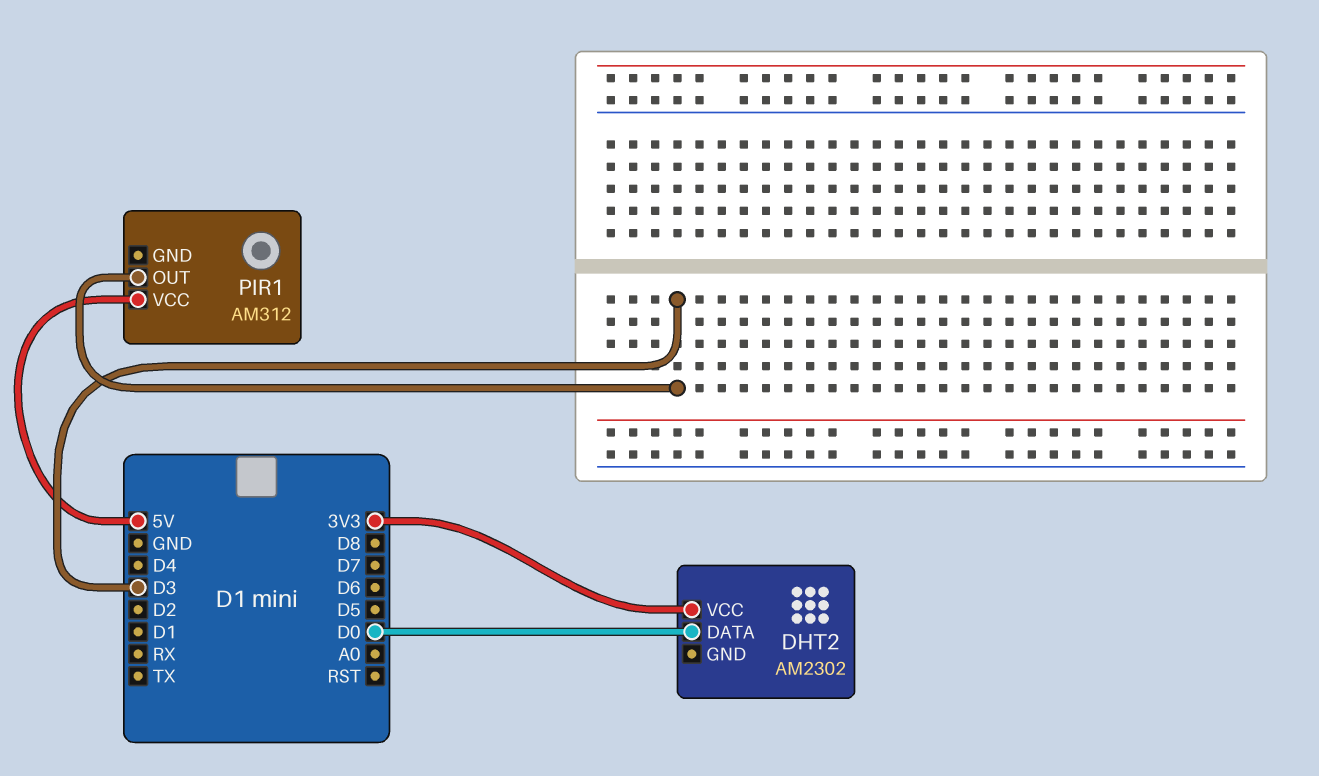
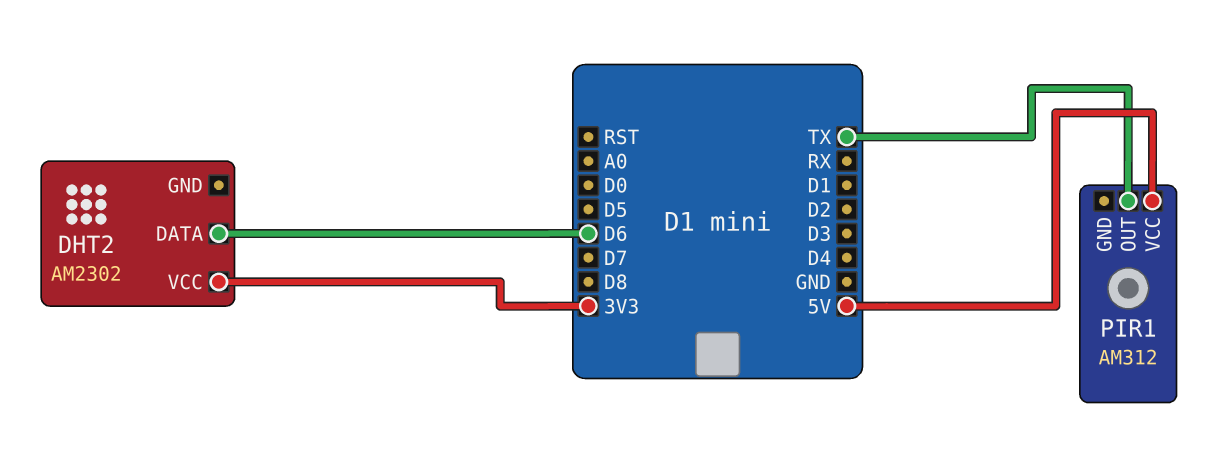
DHT2 pin DATA: D0 -> D6
PIR1 pin OUT: D3 -> TX

